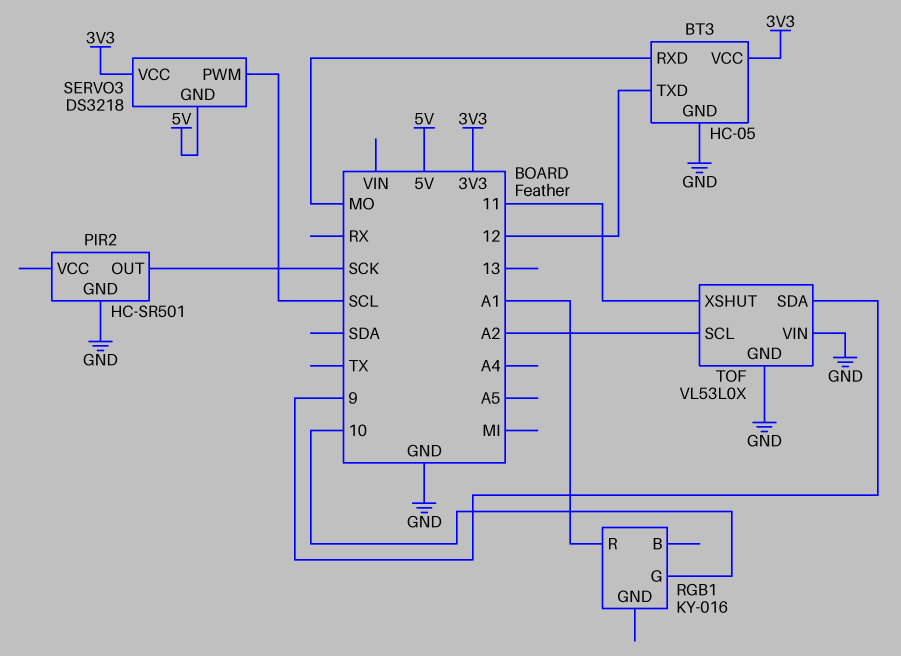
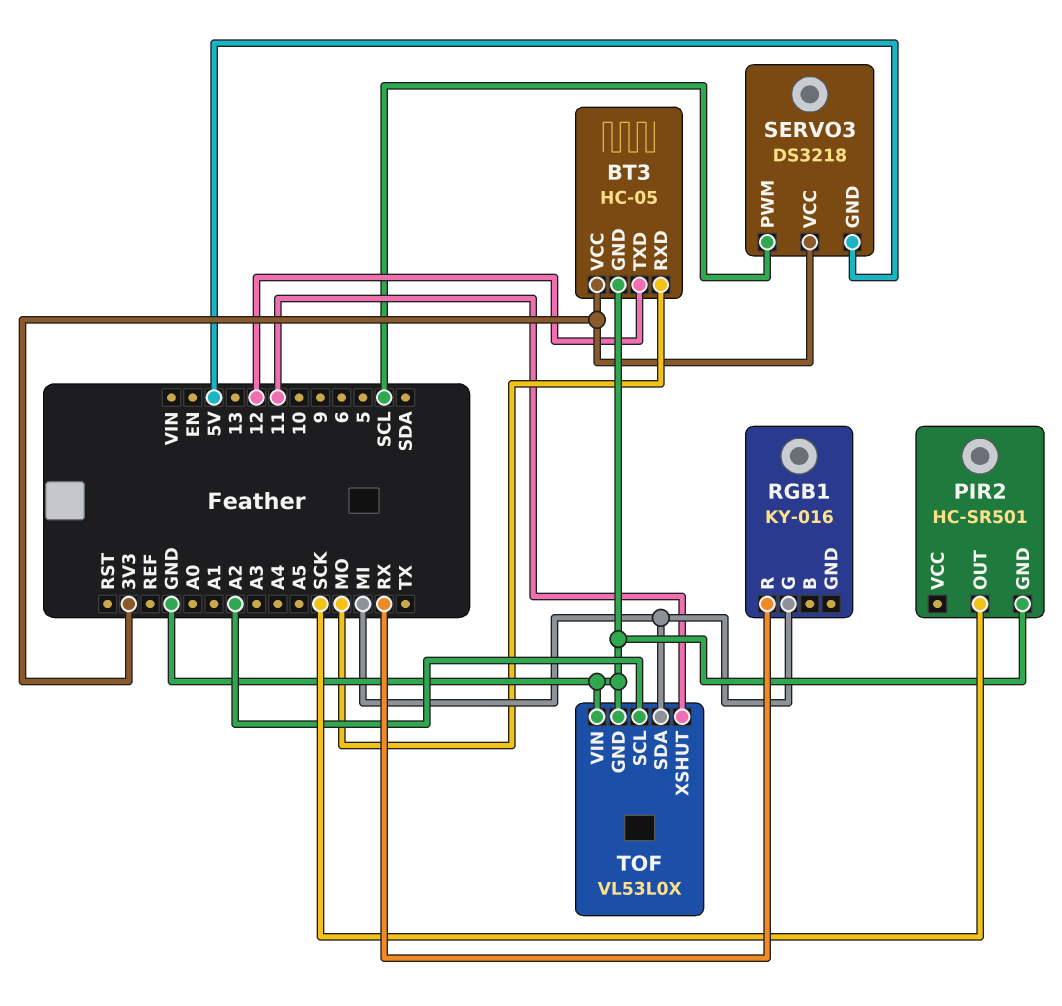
RGB1 pin G: 10 -> MI
RGB1 pin R: A1 -> RX
TOF pin SDA: 9 -> MI

